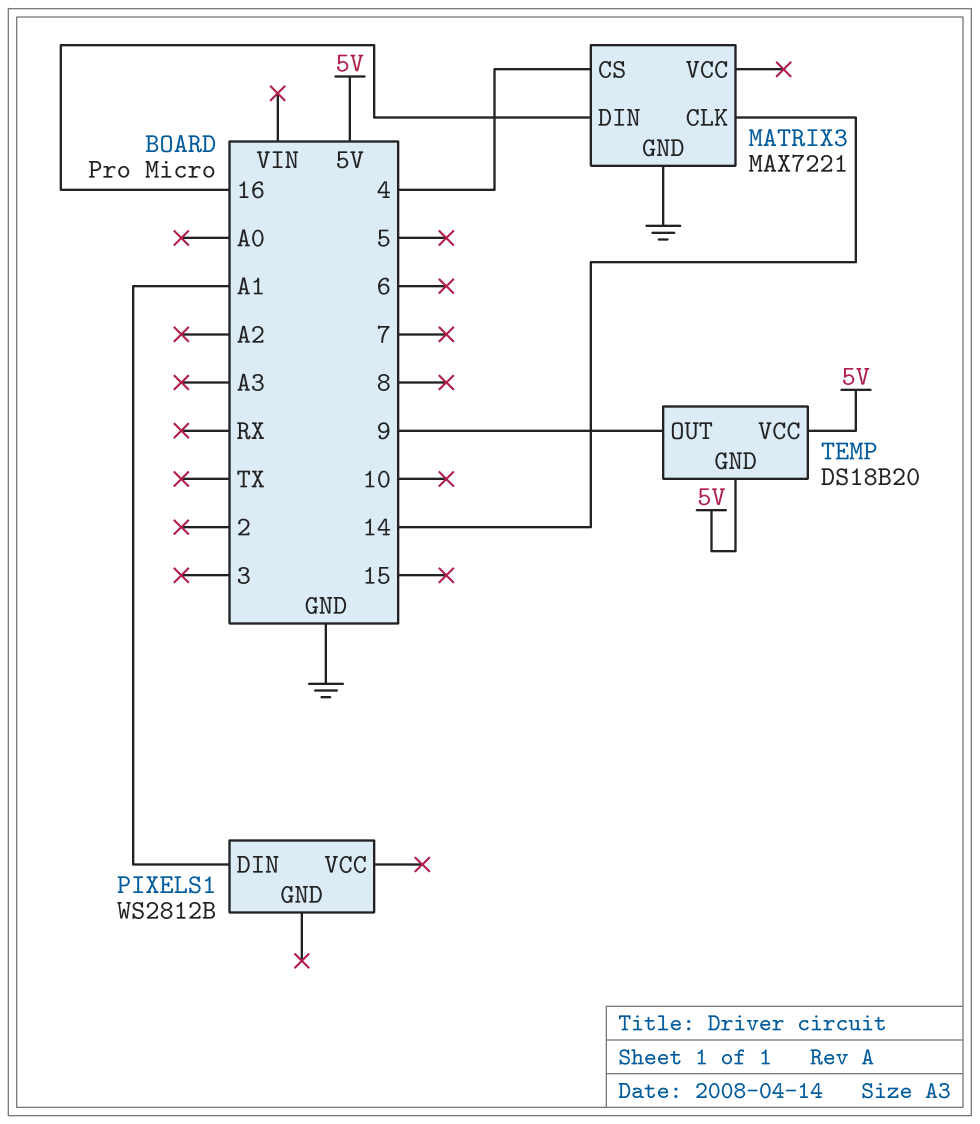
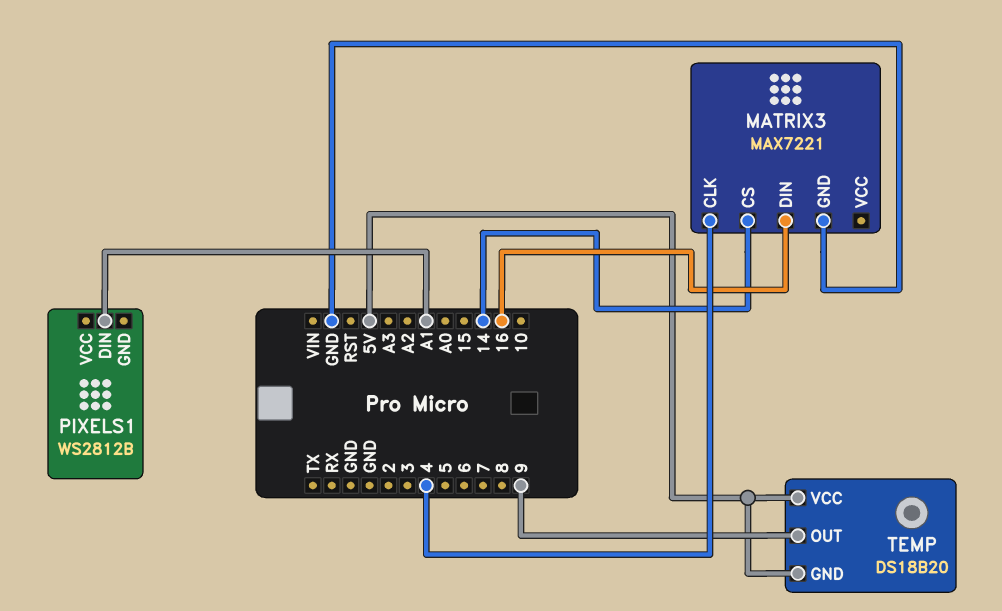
MATRIX3 pin CLK: 14 -> 4
MATRIX3 pin CS: 4 -> 14

